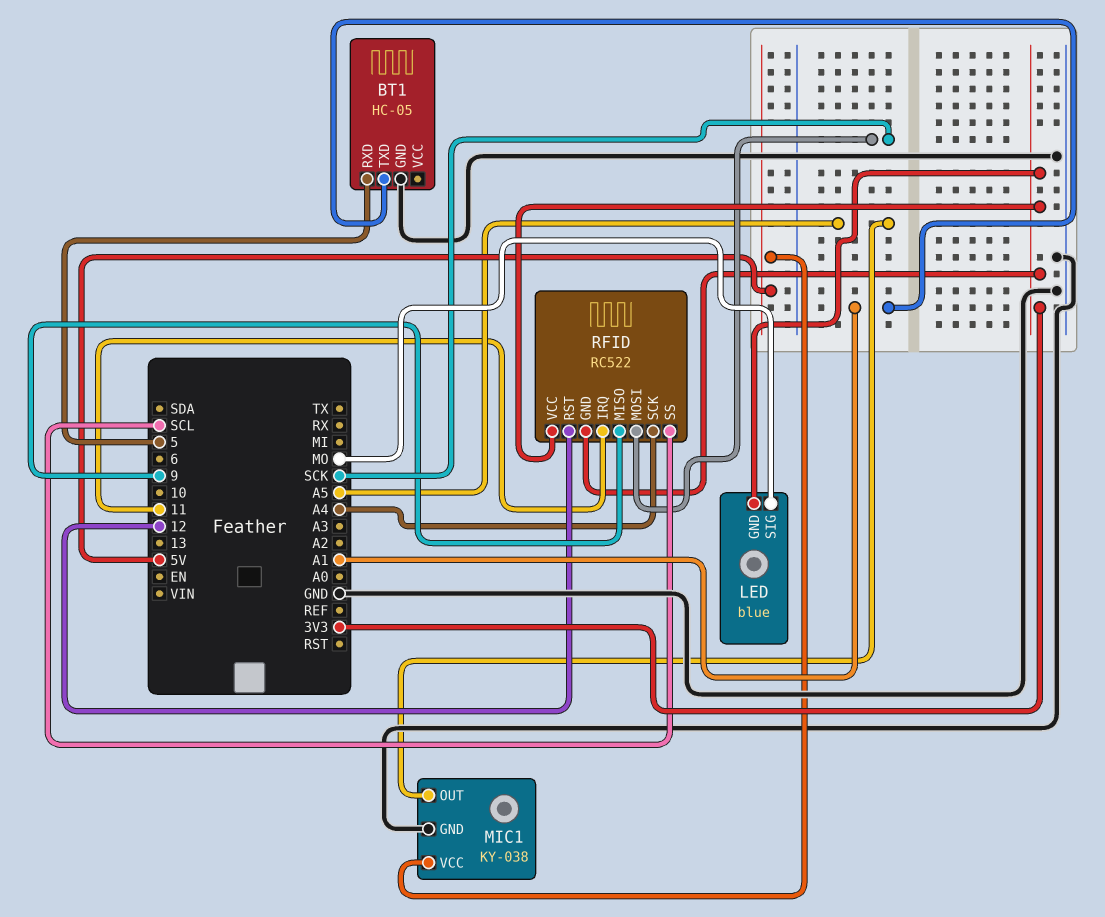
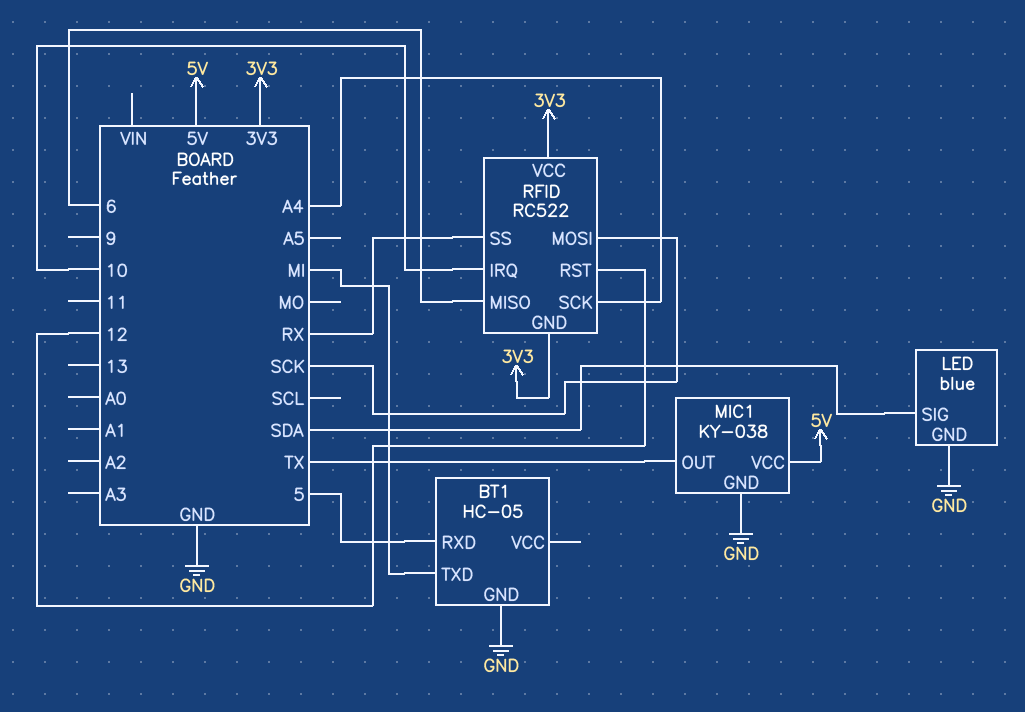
BT1 pin TXD: A1 -> MI
LED pin GND: 3V3 -> GND
LED pin SIG: MO -> SDA
MIC1 pin OUT: A5 -> TX
RFID pin IRQ: 11 -> 10
RFID pin MISO: 9 -> 6
RFID pin SS: SCL -> RX

